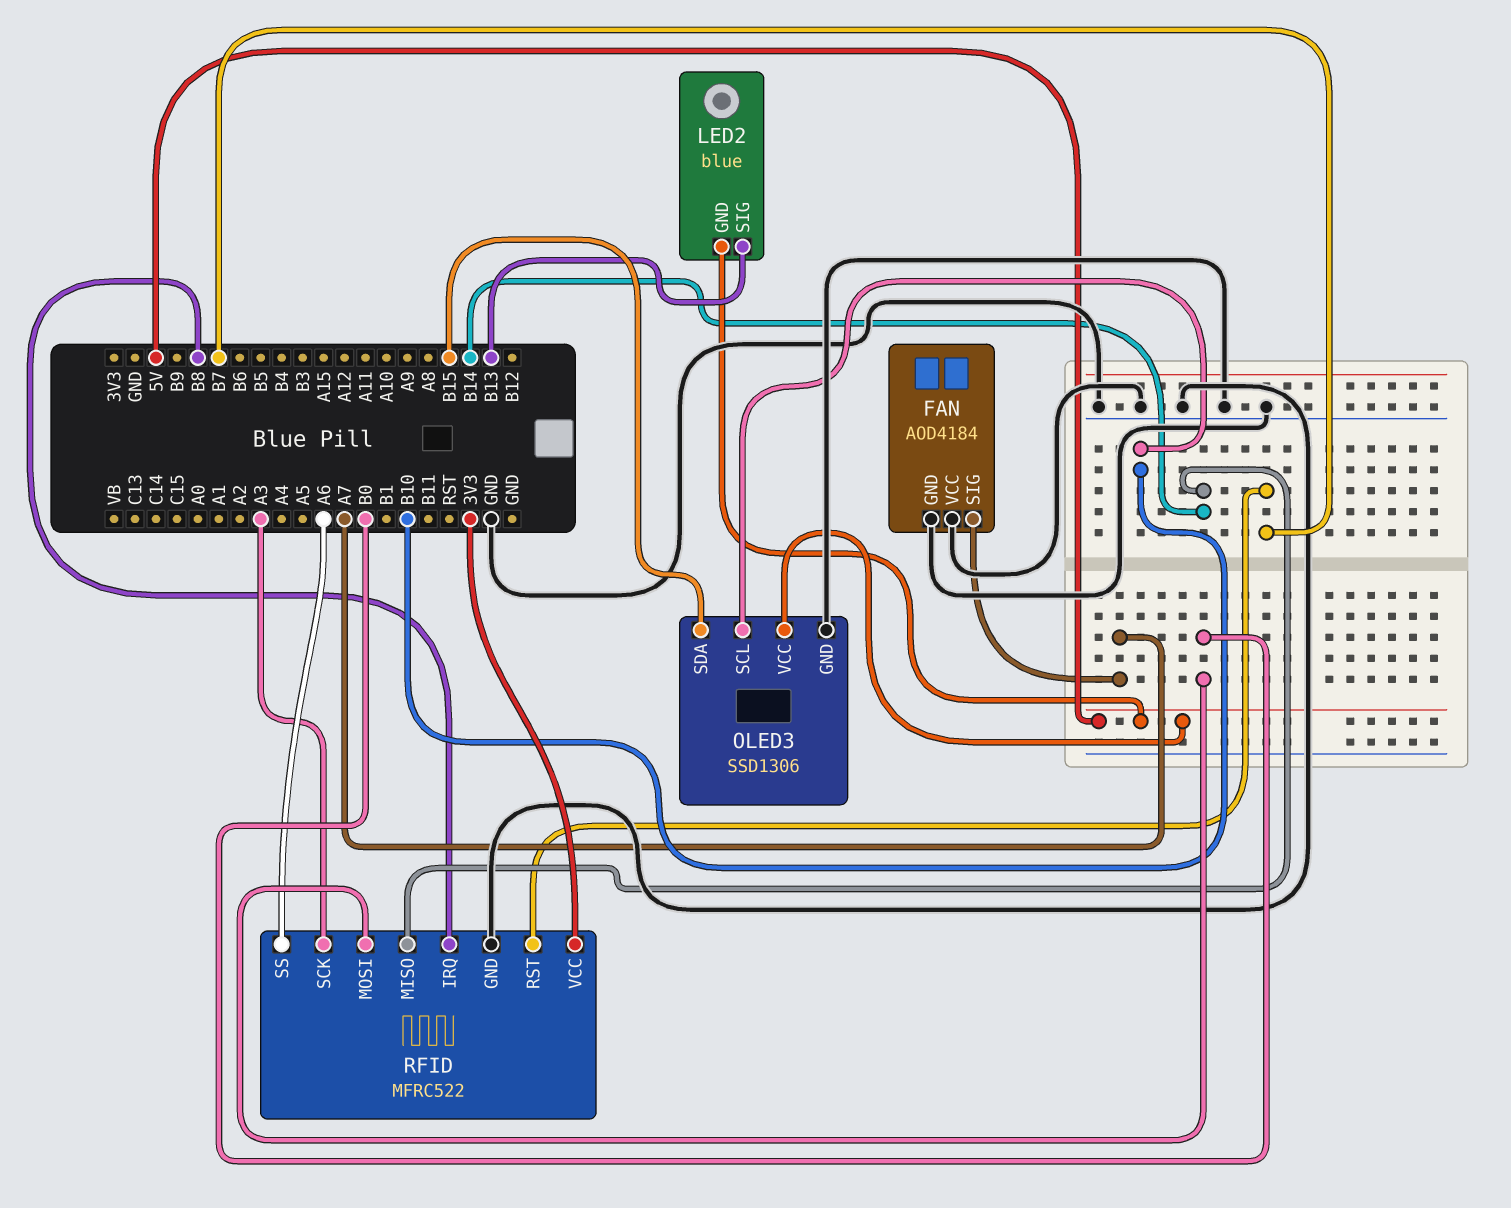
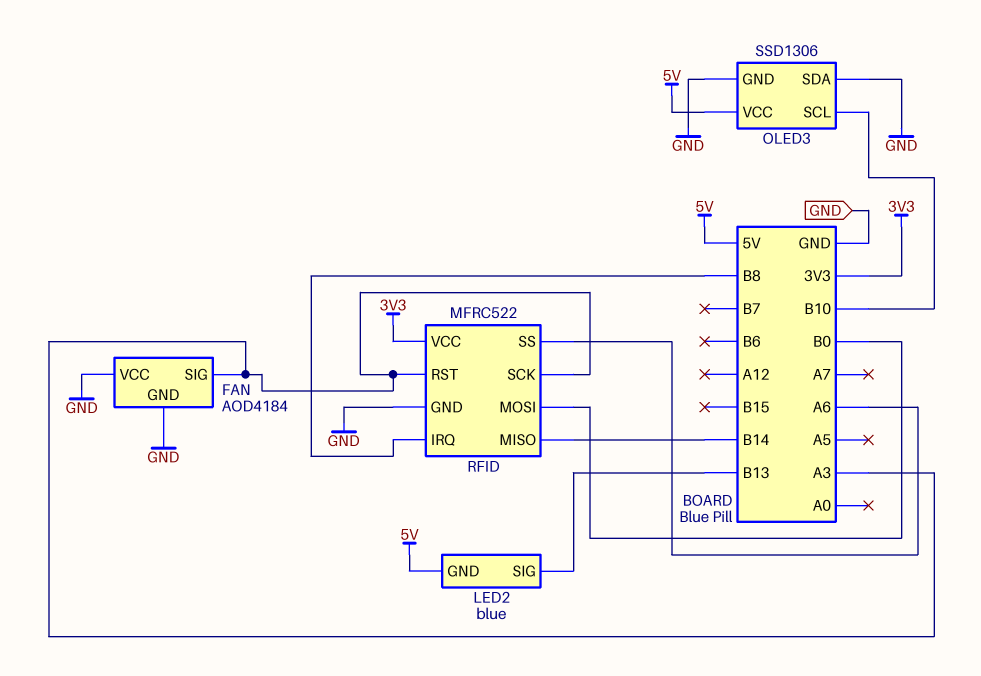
FAN pin SIG: A7 -> A3
OLED3 pin SDA: B15 -> GND
RFID pin RST: B7 -> A3

